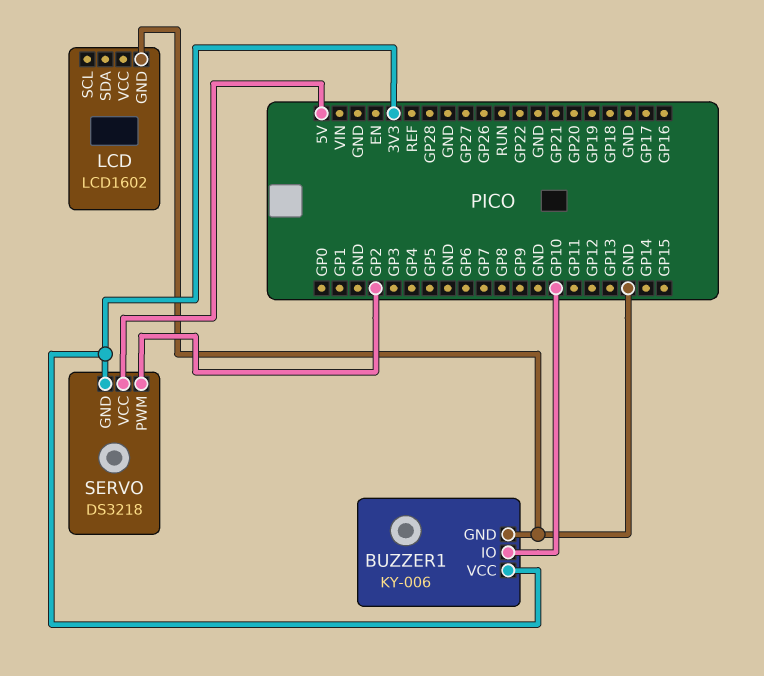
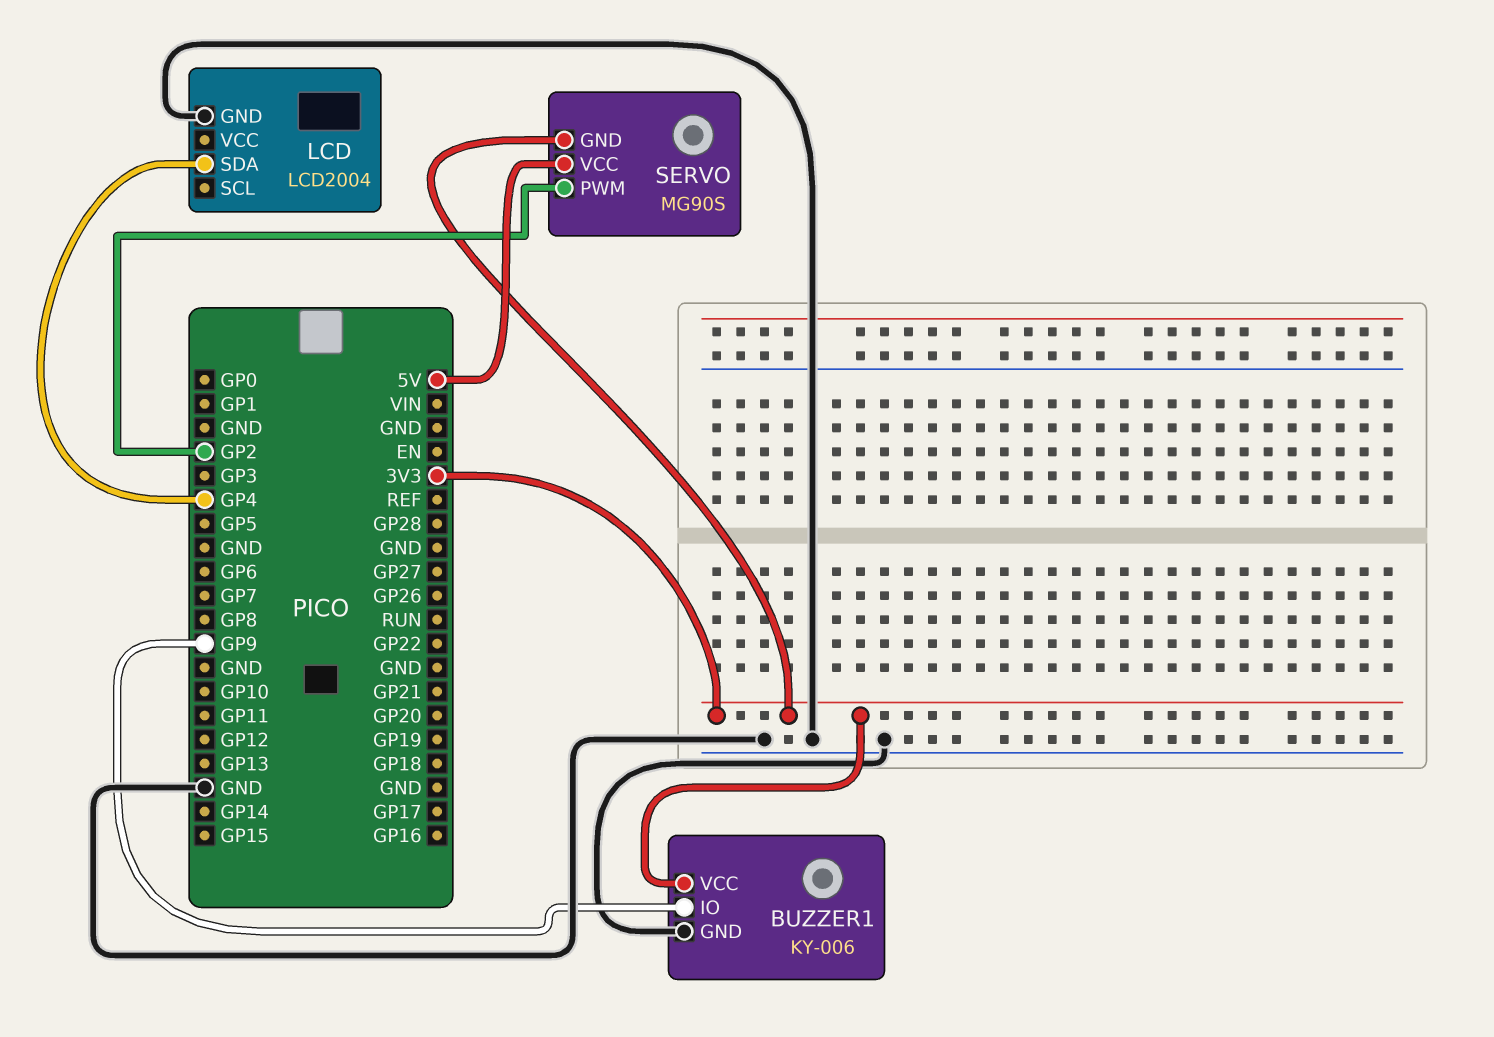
BUZZER1 pin IO: GP10 -> GP9
LCD: LCD1602 -> LCD2004
LCD pin SDA: none -> GP4
SERVO: DS3218 -> MG90S

